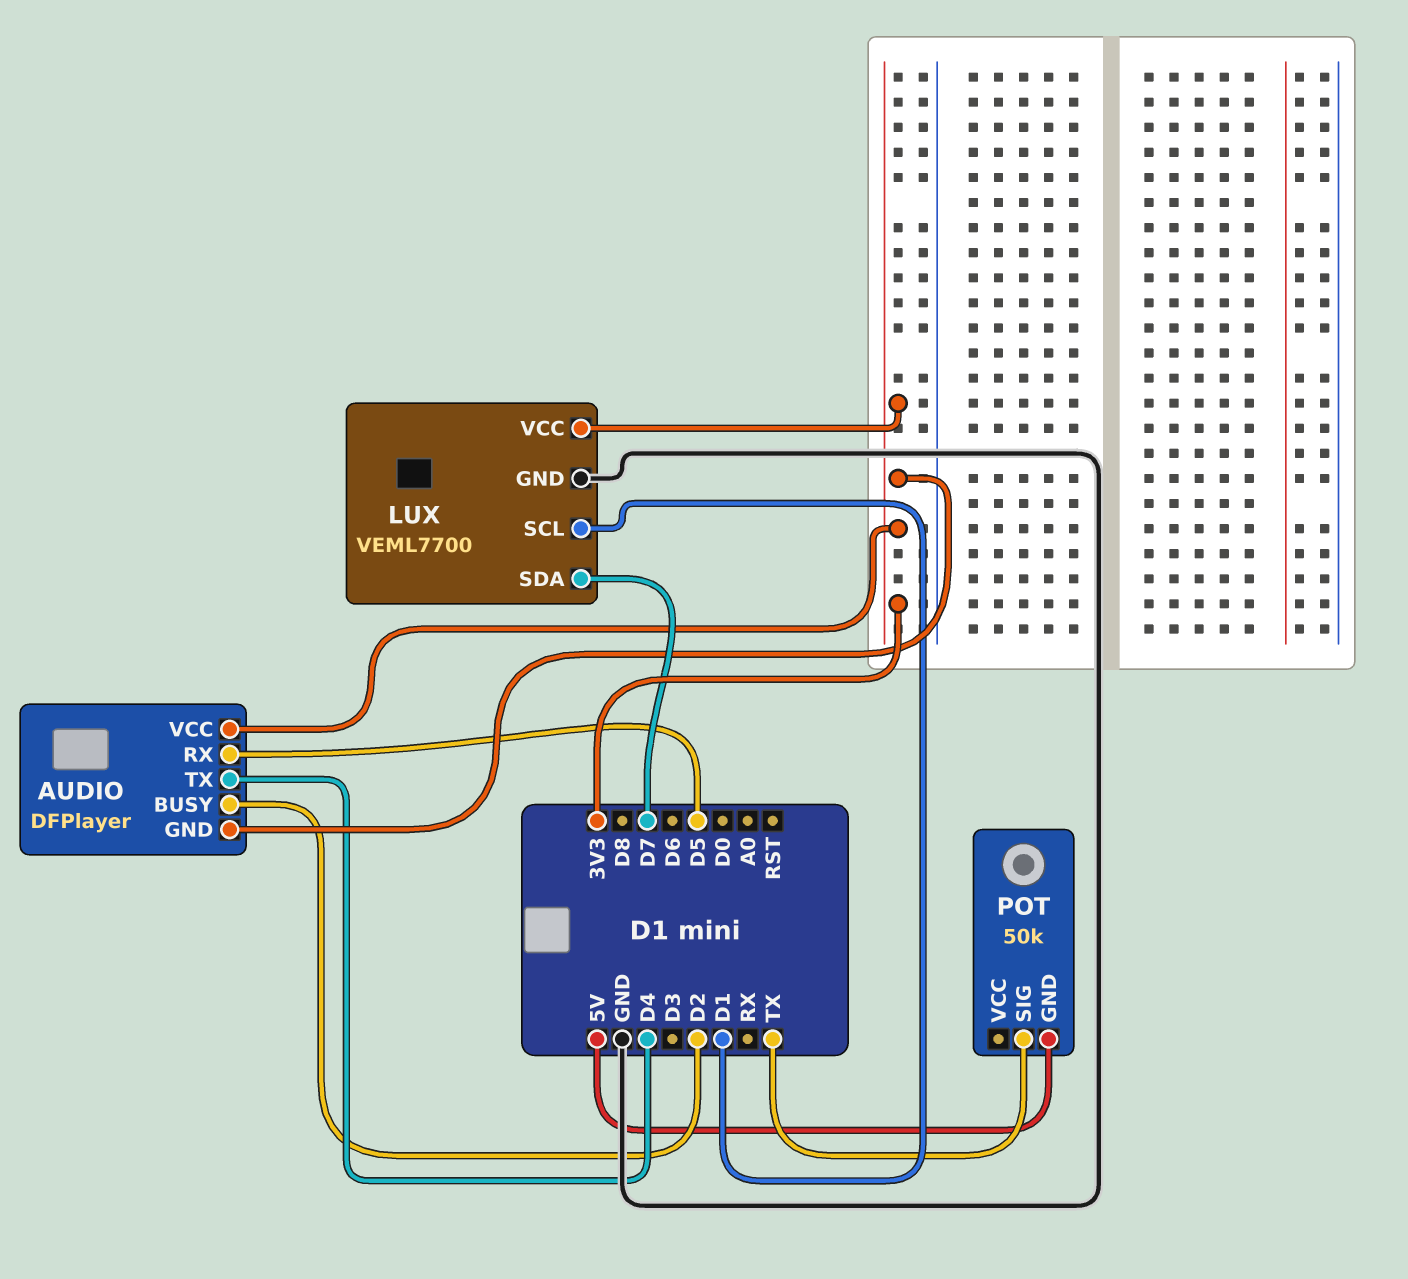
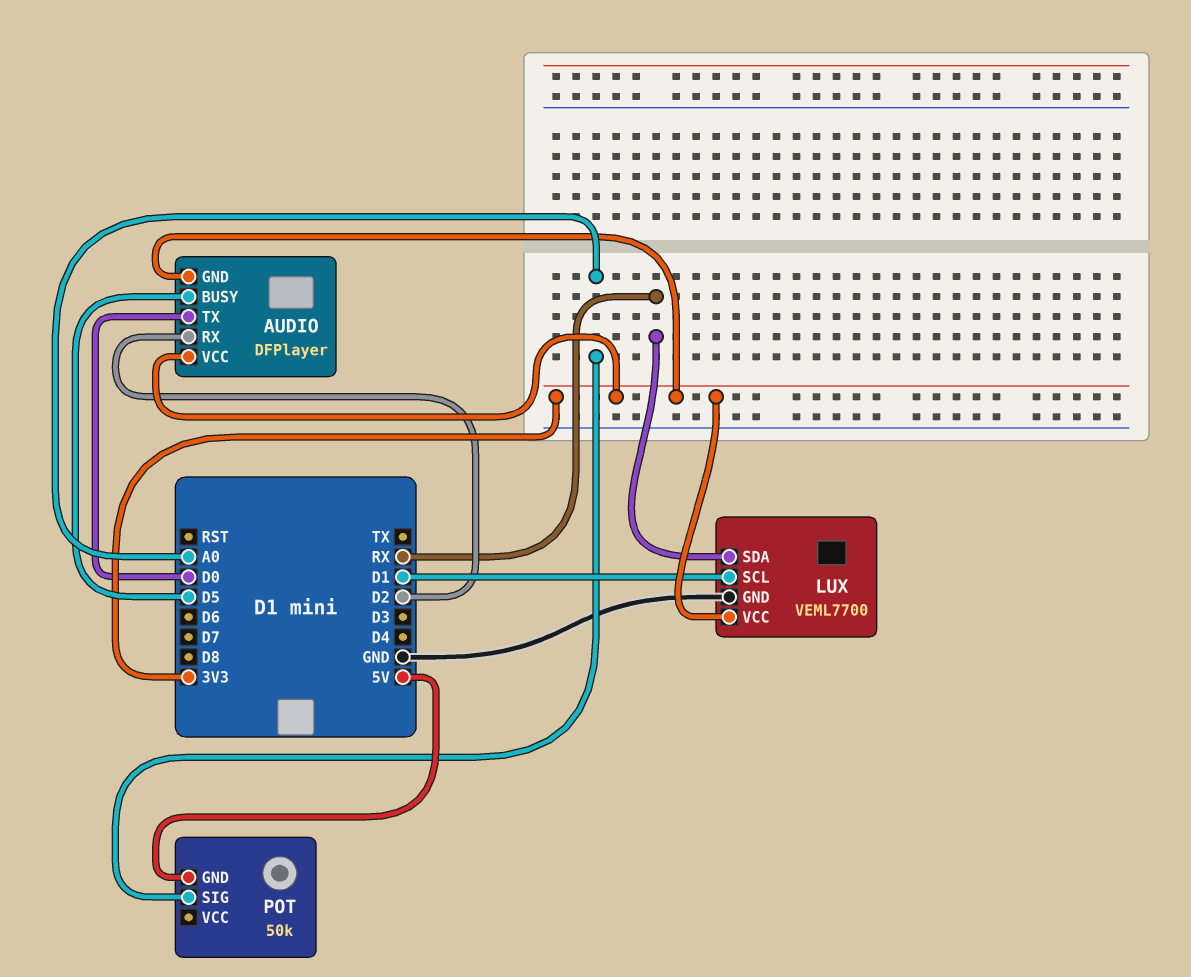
AUDIO pin BUSY: D2 -> D5
AUDIO pin RX: D5 -> D2
AUDIO pin TX: D4 -> D0
LUX pin SDA: D7 -> RX
POT pin SIG: TX -> A0

